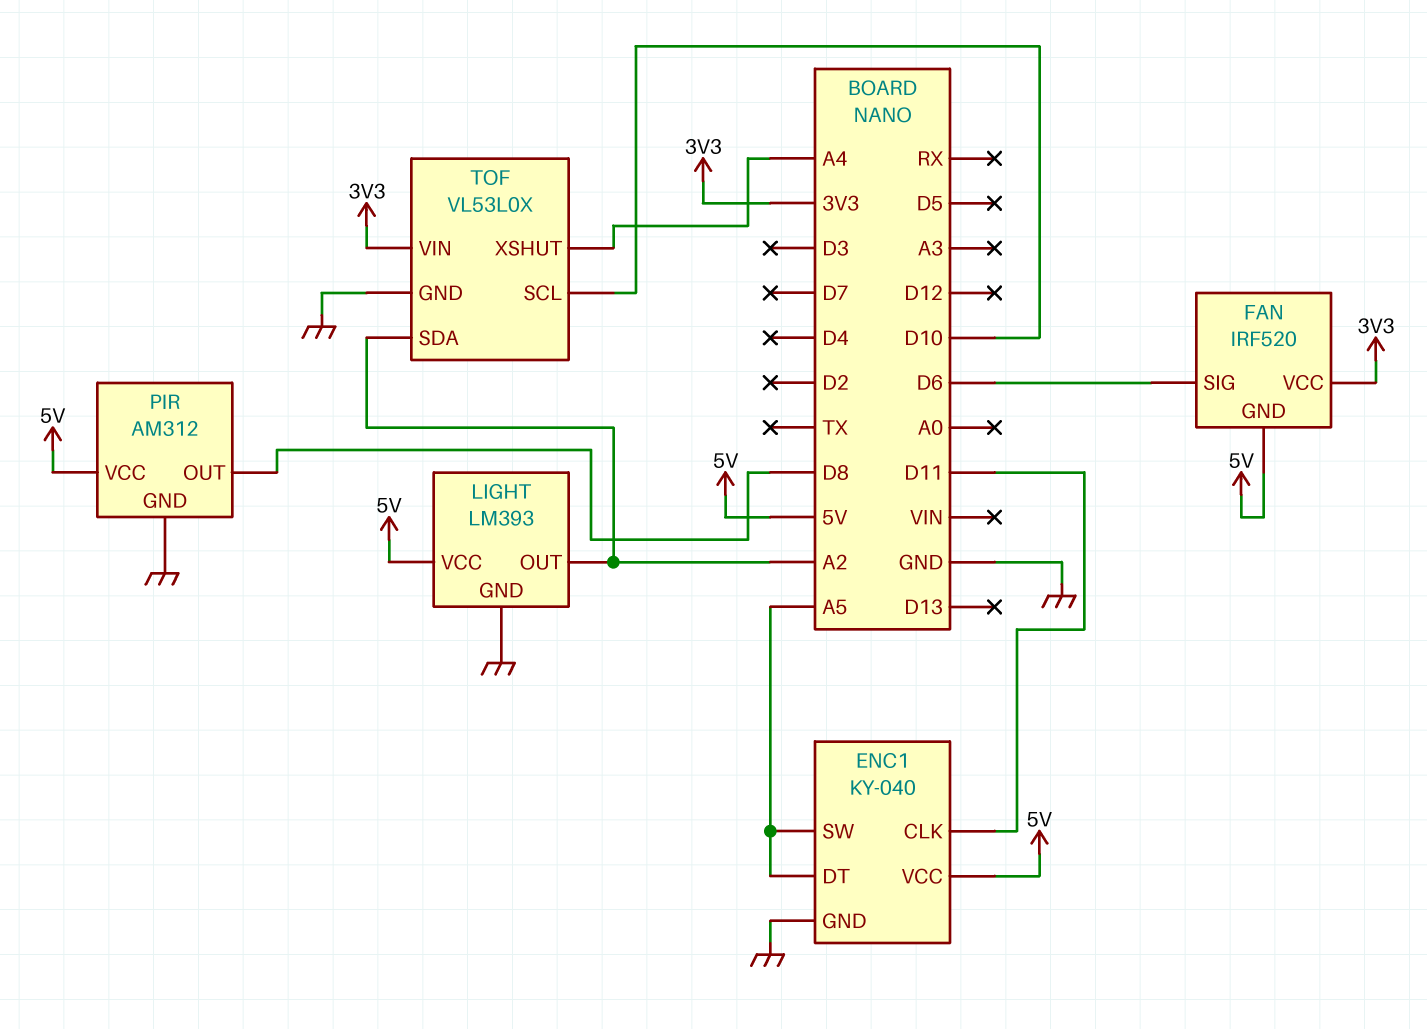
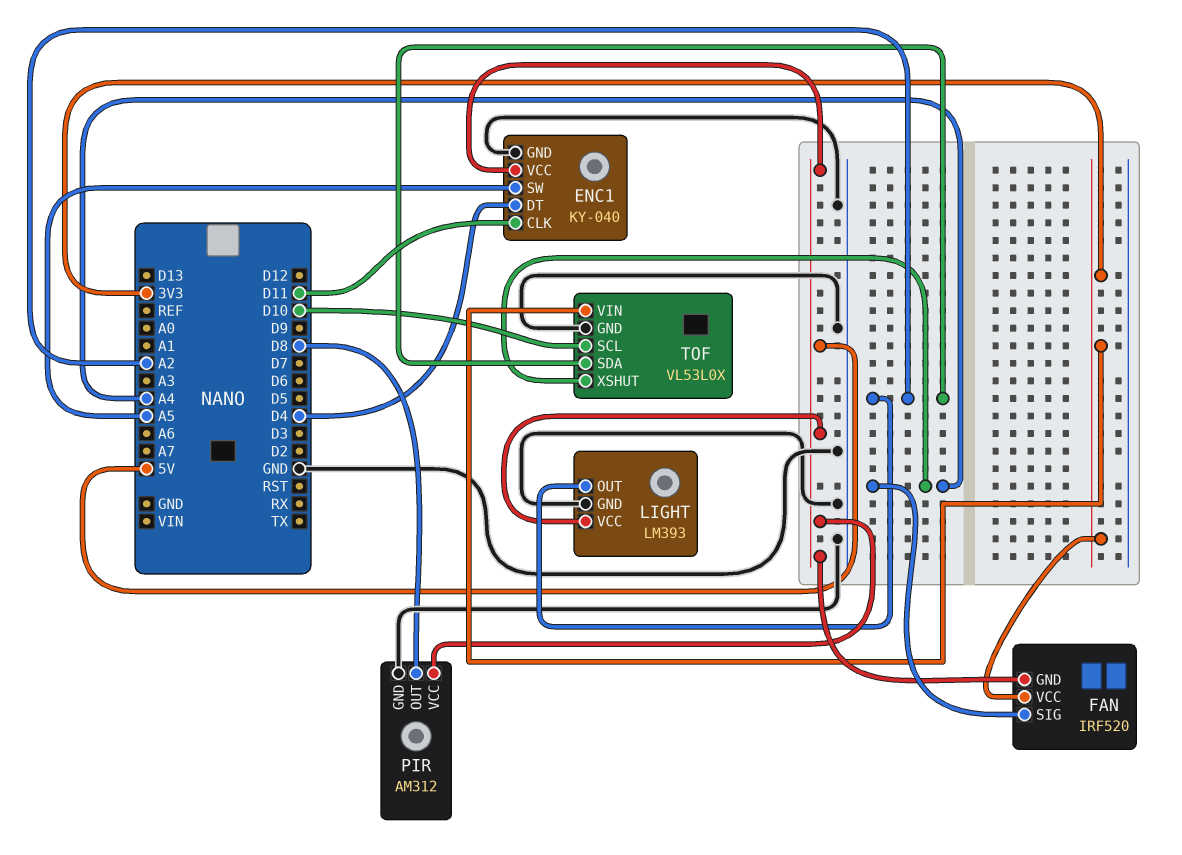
ENC1 pin DT: A5 -> D4
FAN pin SIG: D6 -> A4

